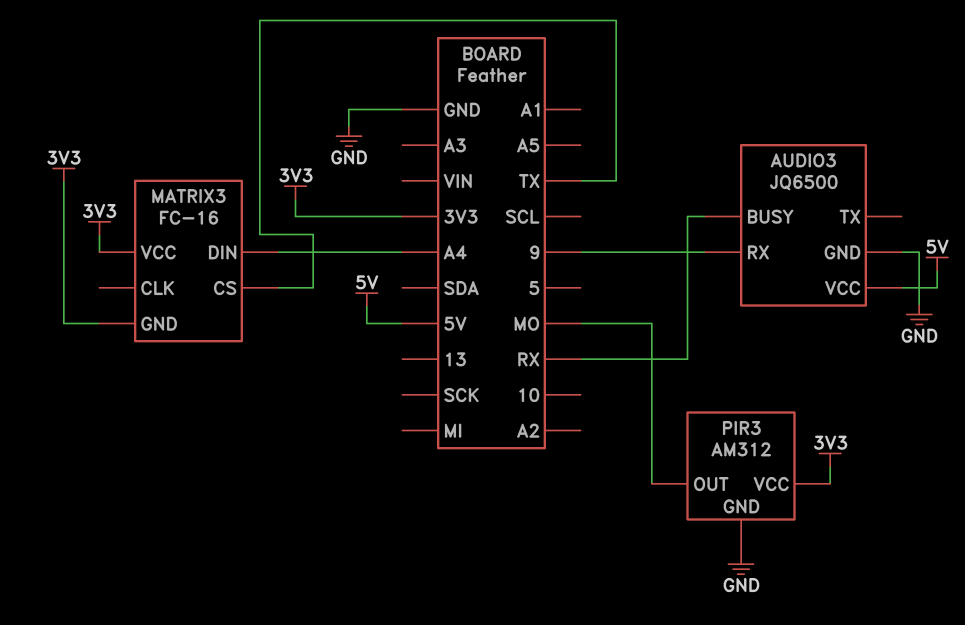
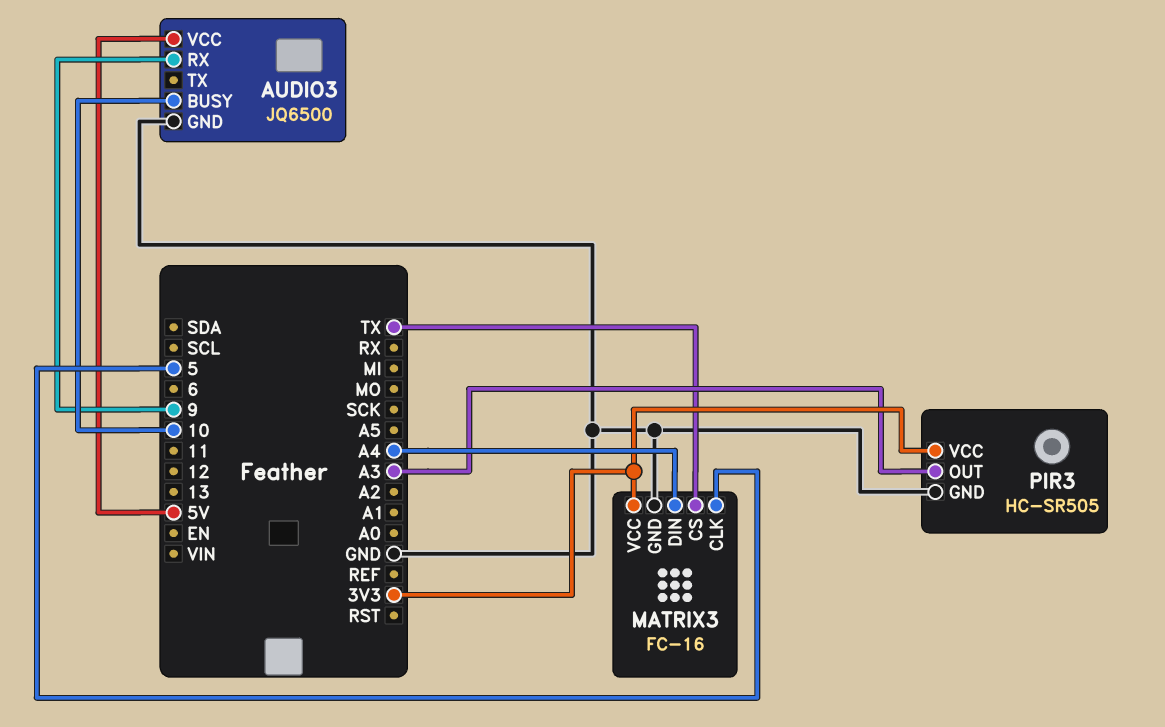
AUDIO3 pin BUSY: RX -> 10
MATRIX3 pin CLK: none -> 5
MATRIX3 pin GND: 3V3 -> GND
PIR3: AM312 -> HC-SR505
PIR3 pin OUT: MO -> A3

